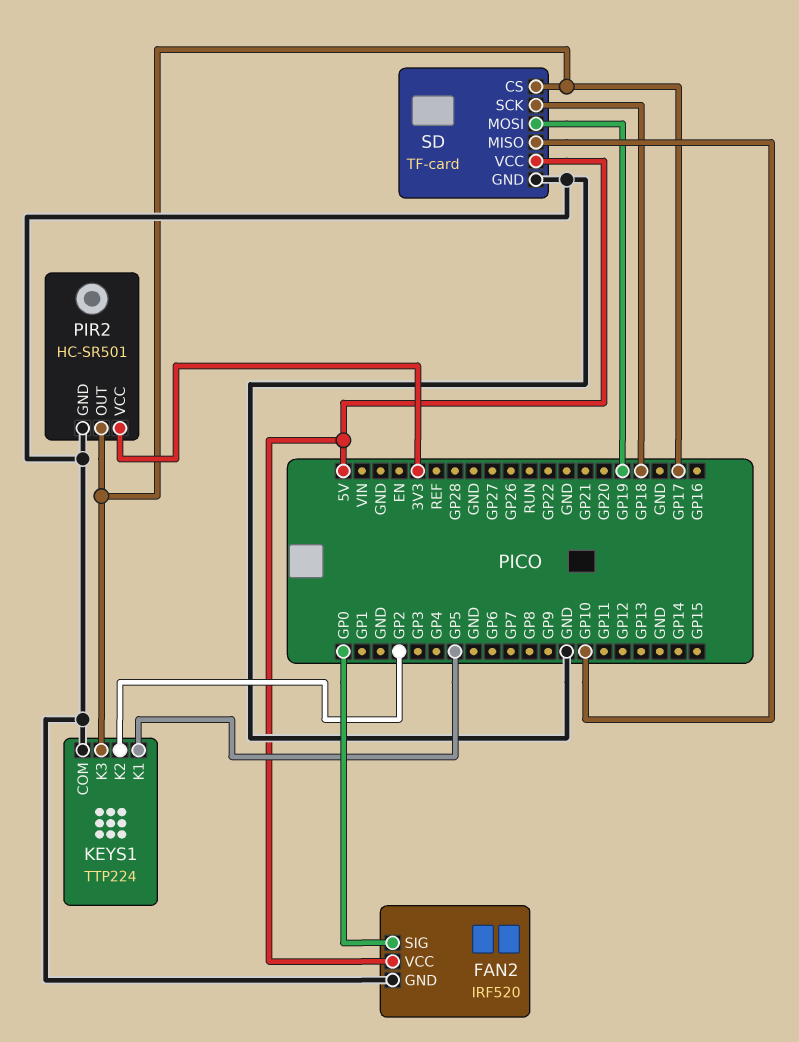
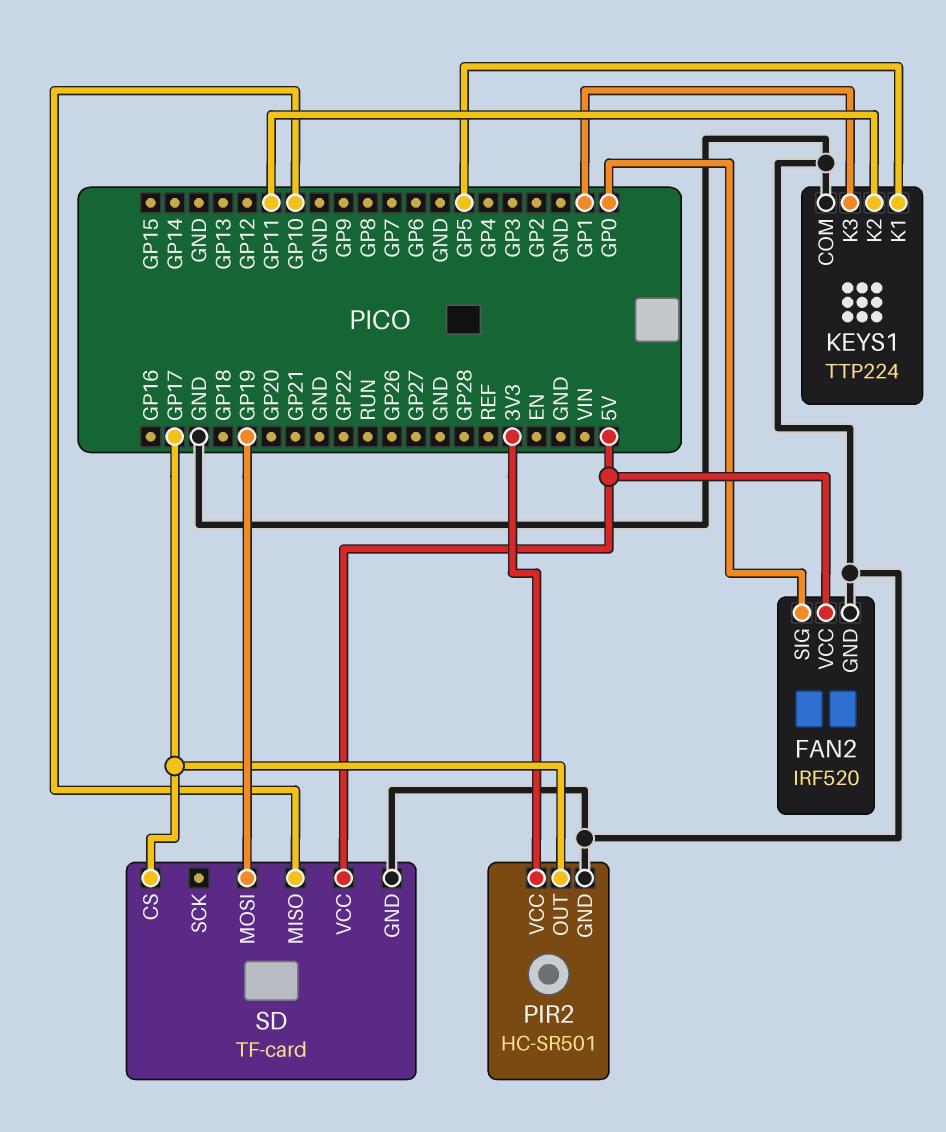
KEYS1 pin K2: GP2 -> GP11
KEYS1 pin K3: GP17 -> GP1
SD pin SCK: GP18 -> none

